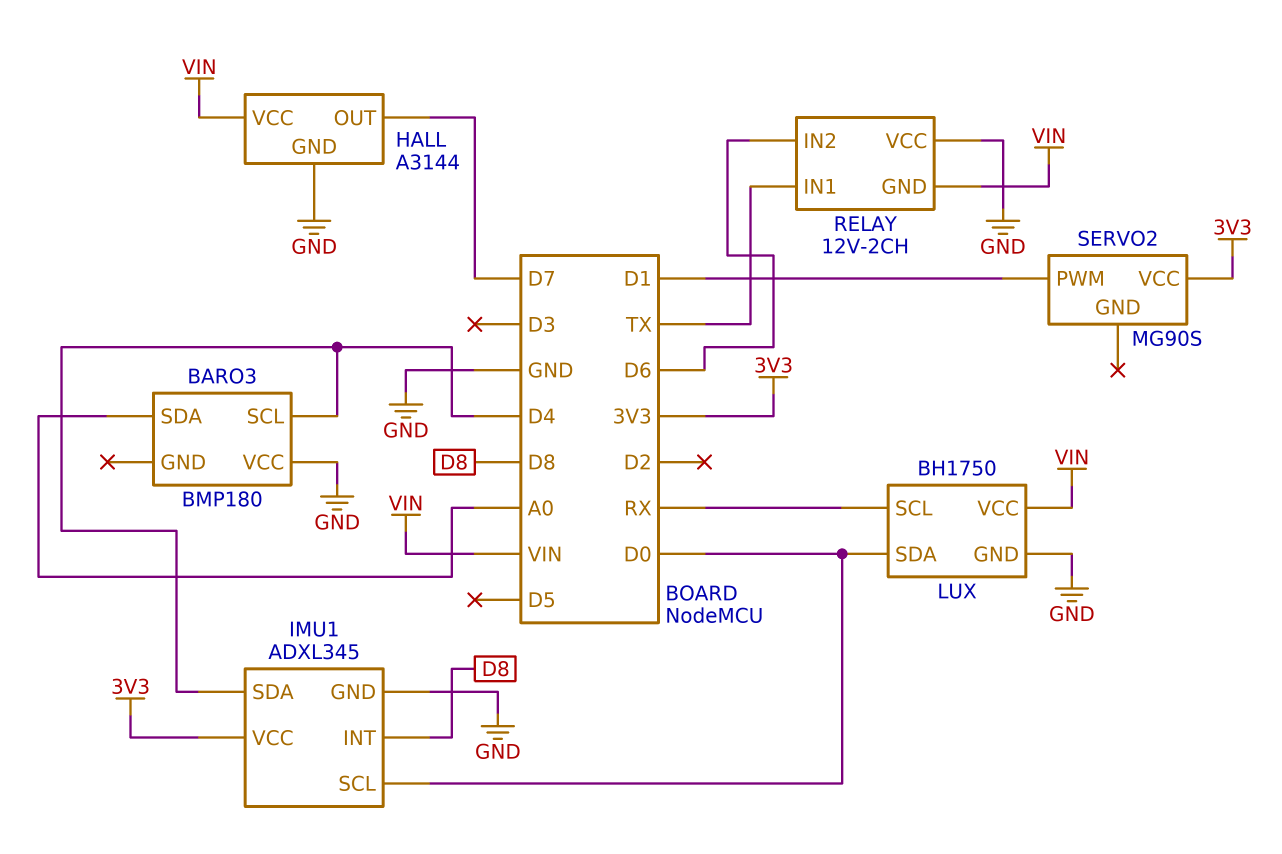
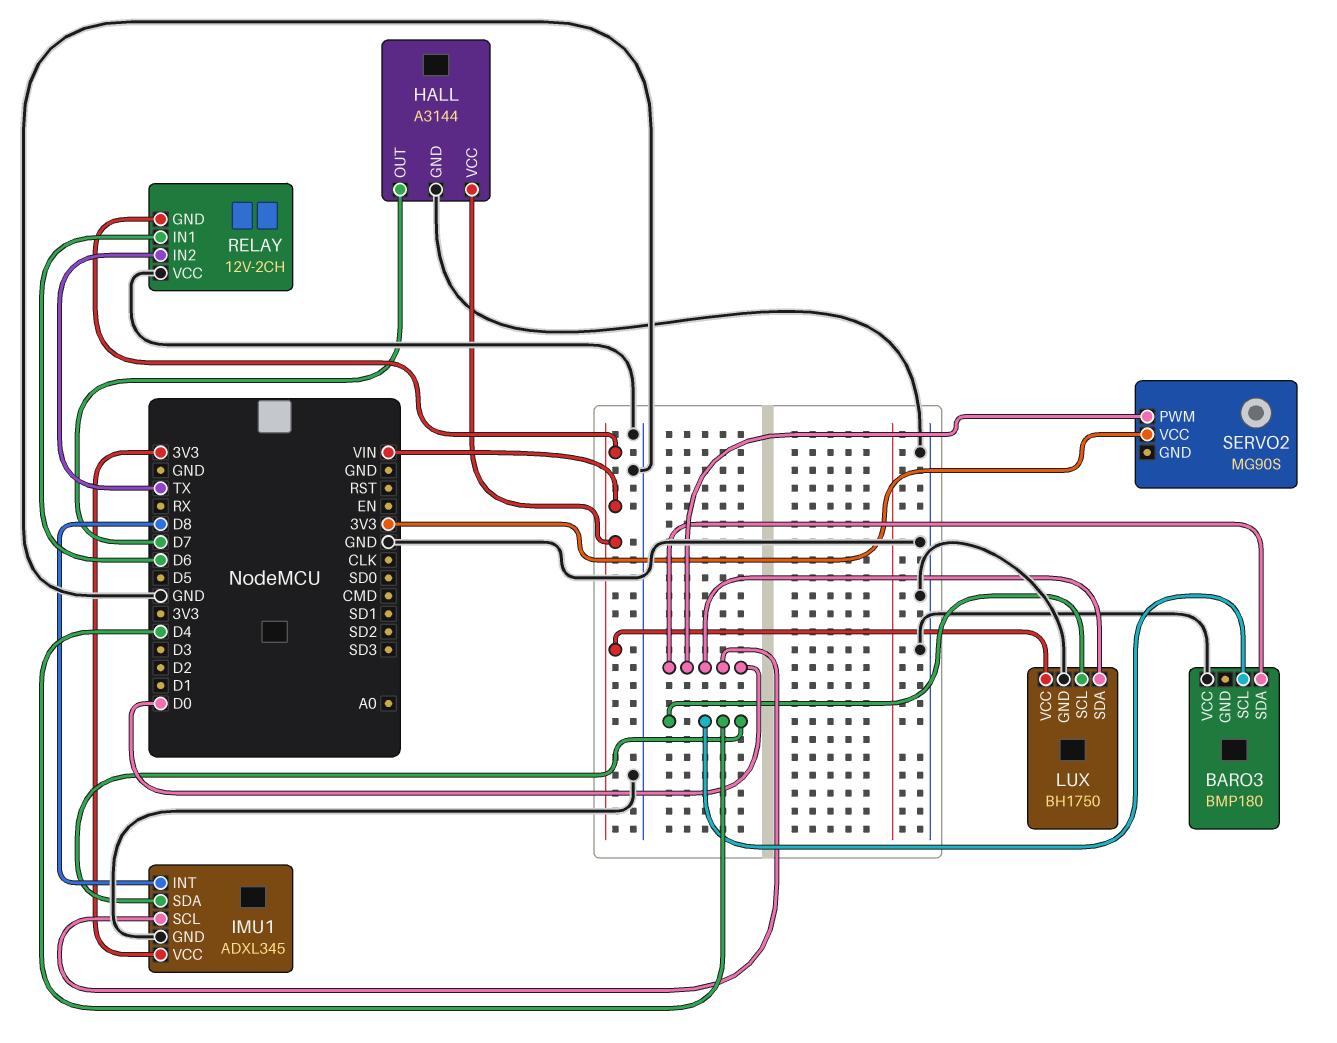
BARO3 pin SDA: A0 -> D0
LUX pin SCL: RX -> D4
RELAY pin IN1: TX -> D6
RELAY pin IN2: D6 -> TX
SERVO2 pin PWM: D1 -> D0

